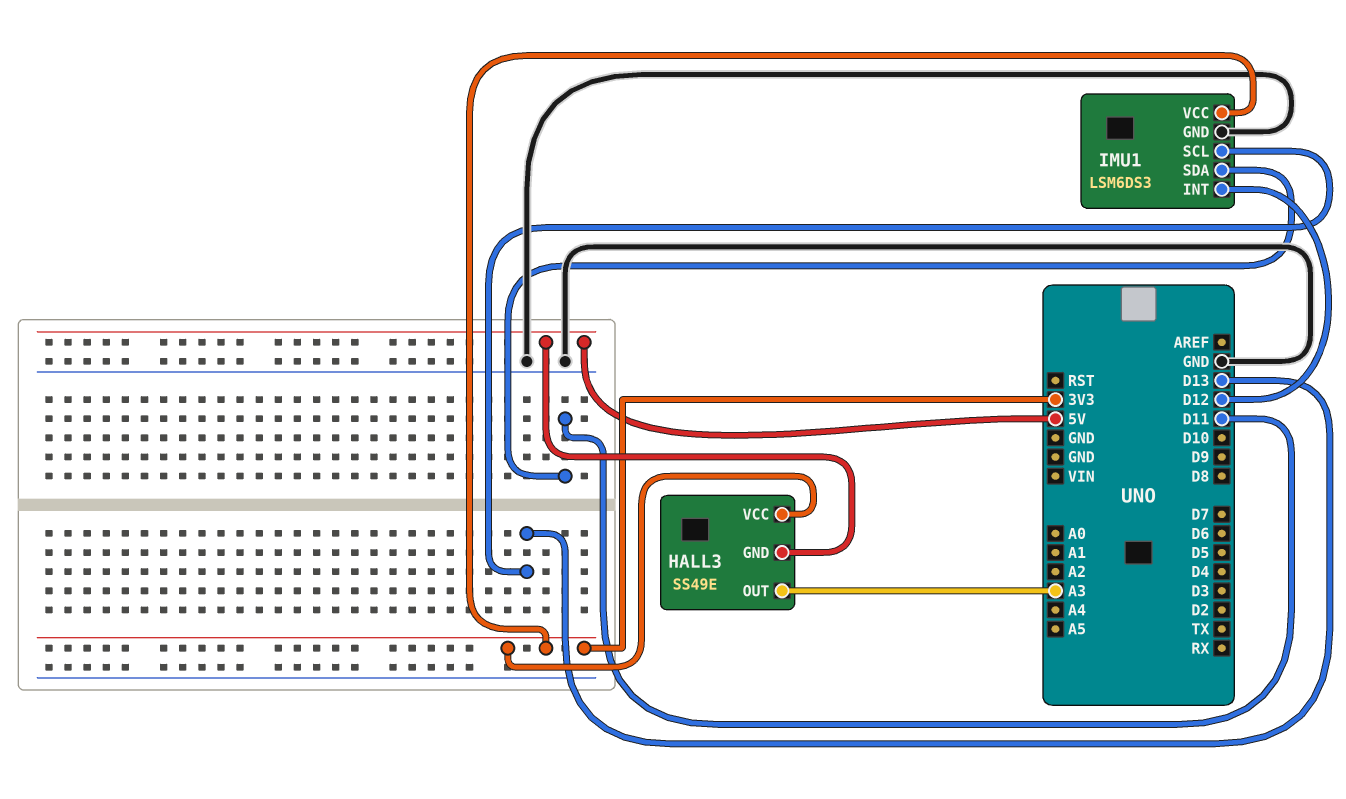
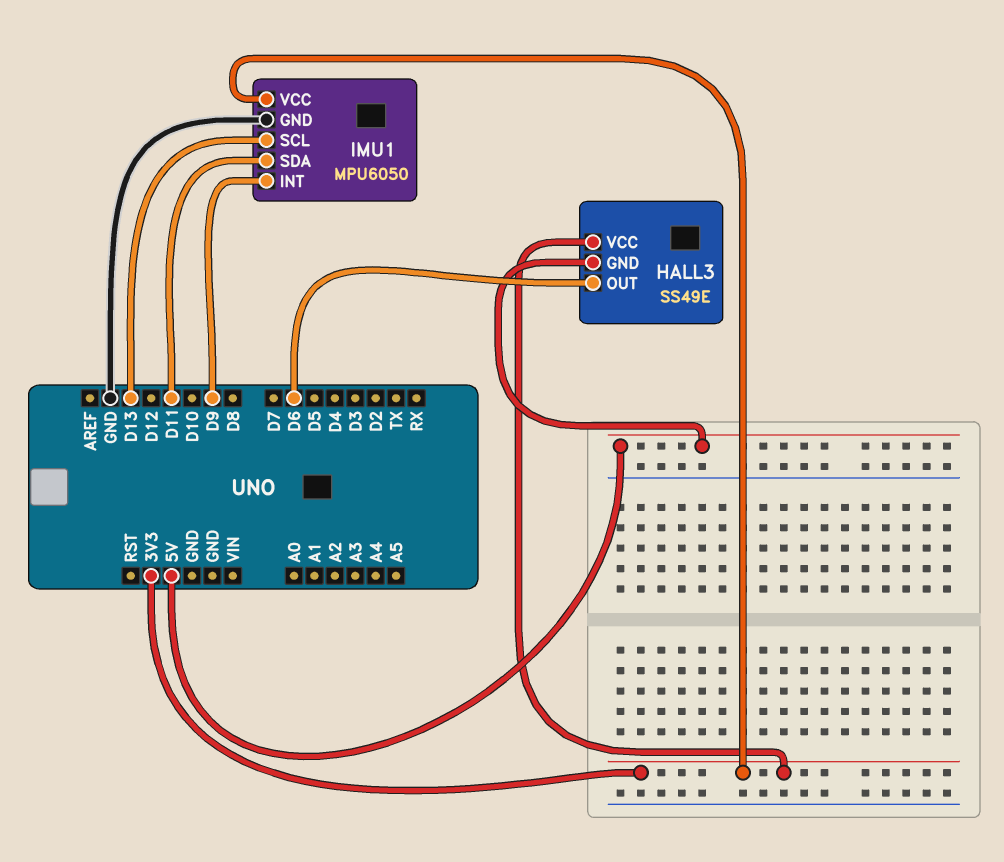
HALL3 pin OUT: A3 -> D6
IMU1: LSM6DS3 -> MPU6050
IMU1 pin INT: D12 -> D9

